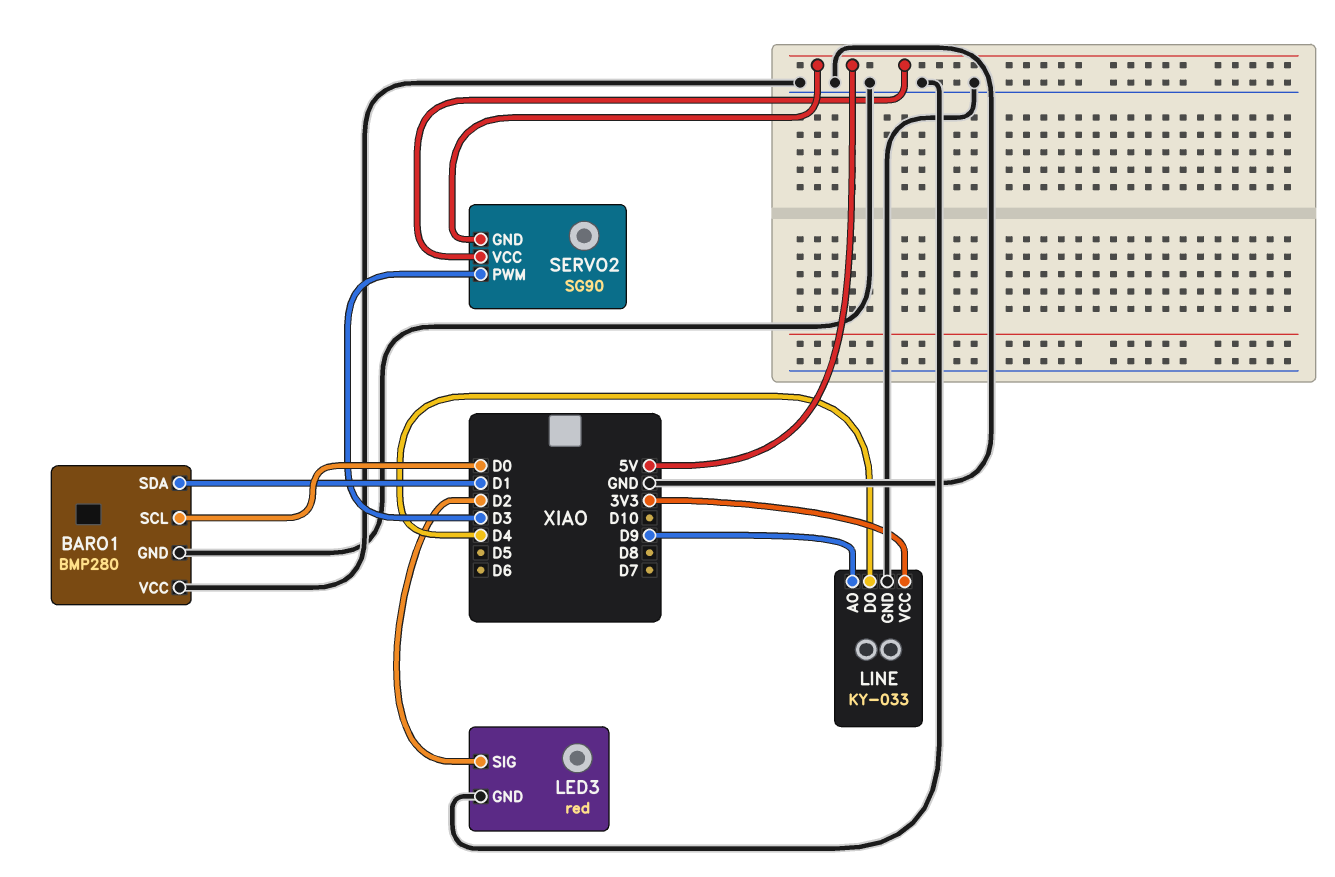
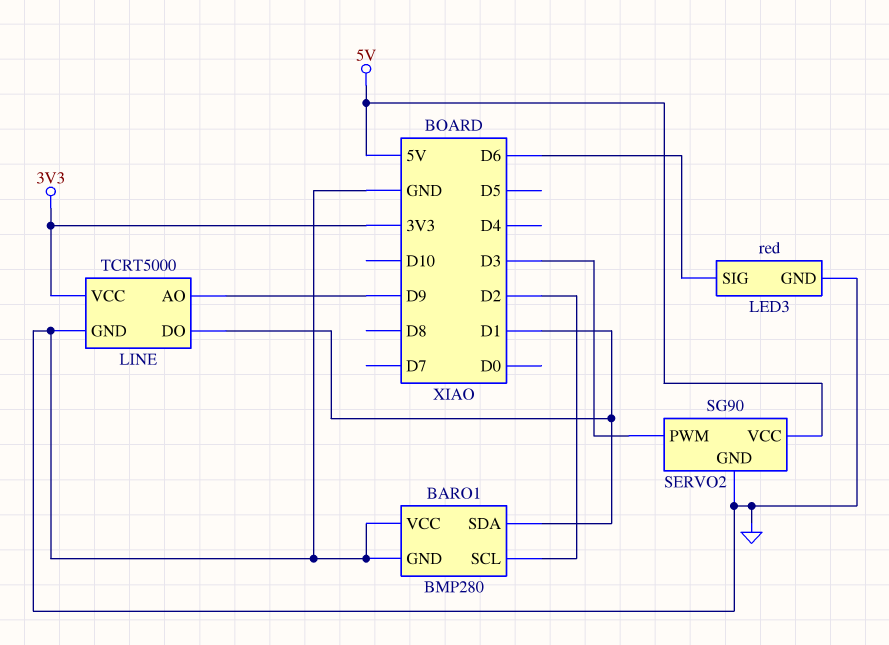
BARO1 pin SCL: D0 -> D2
LED3 pin SIG: D2 -> D6
LINE: KY-033 -> TCRT5000
LINE pin DO: D4 -> D1
SERVO2 pin GND: 5V -> GND

